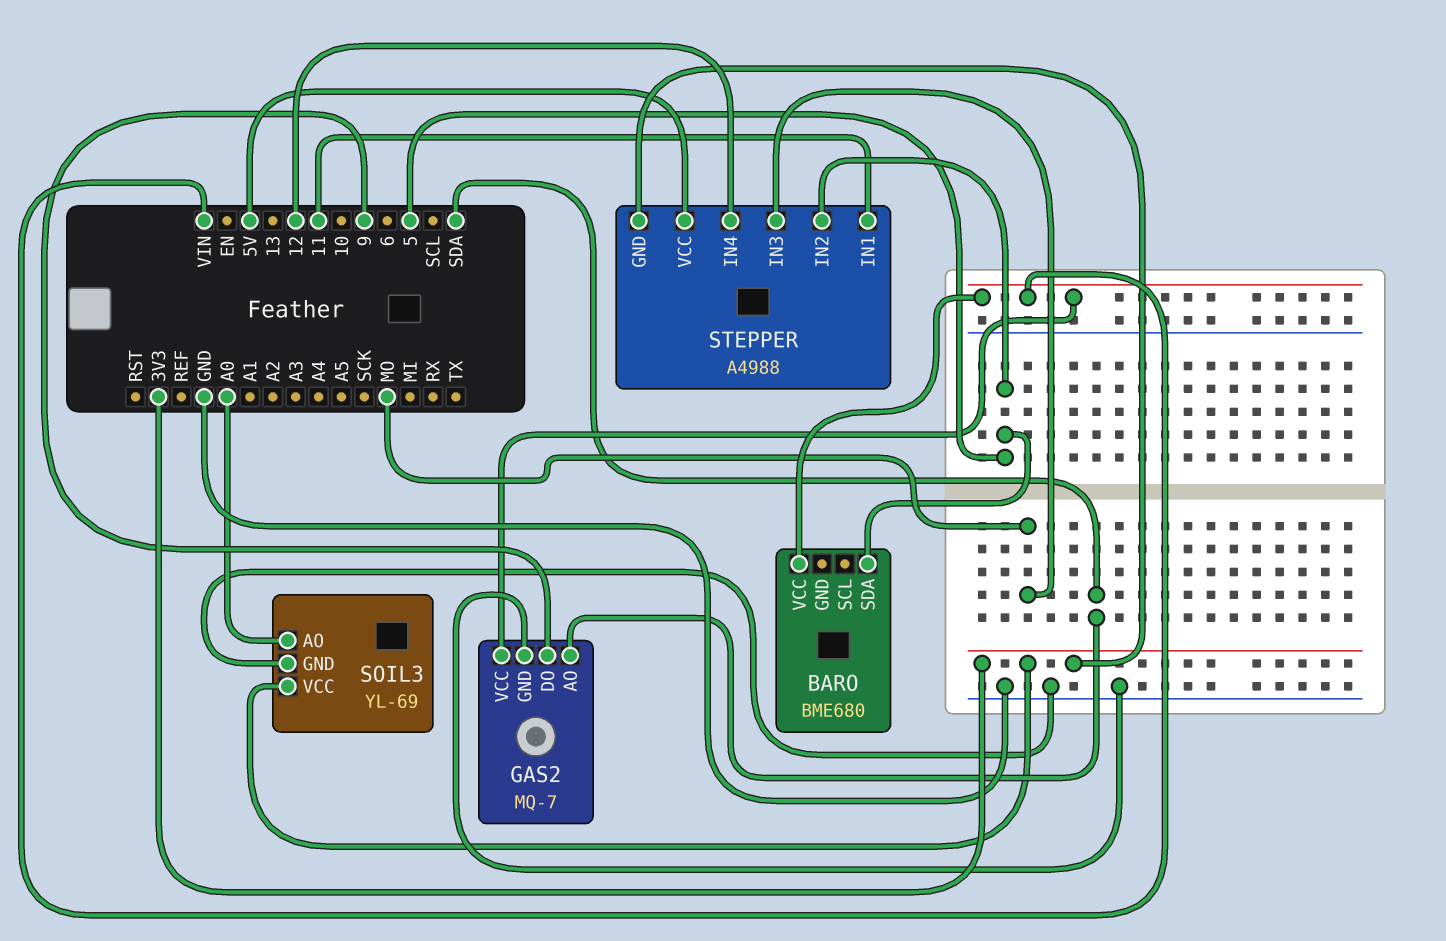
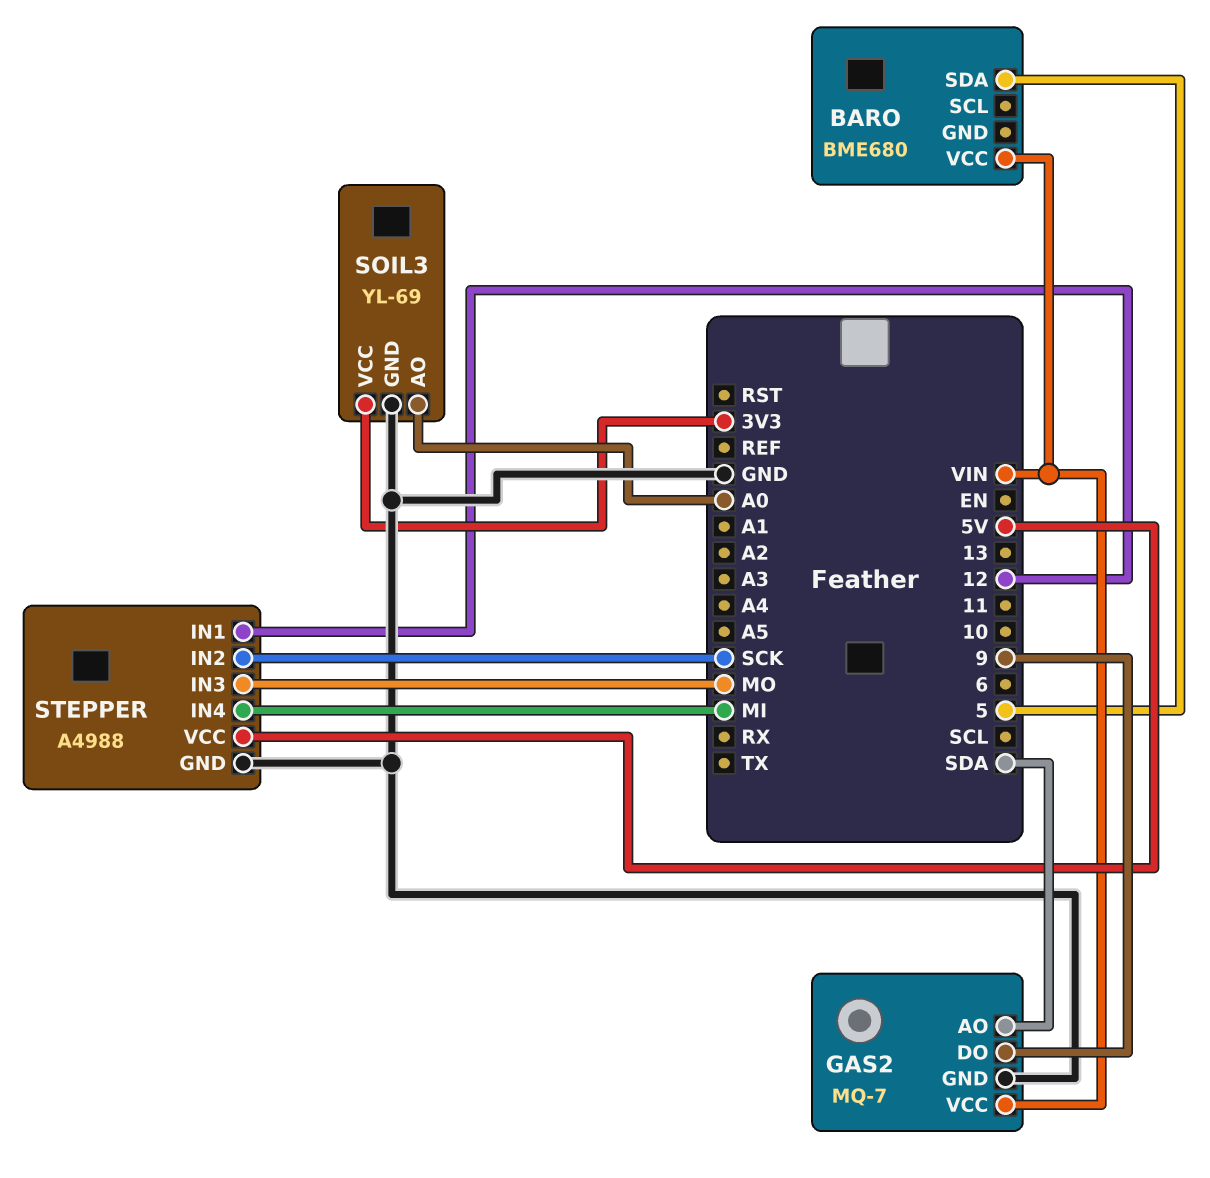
STEPPER pin GND: 3V3 -> GND
STEPPER pin IN1: 11 -> 12
STEPPER pin IN2: 5 -> SCK
STEPPER pin IN4: 12 -> MI

